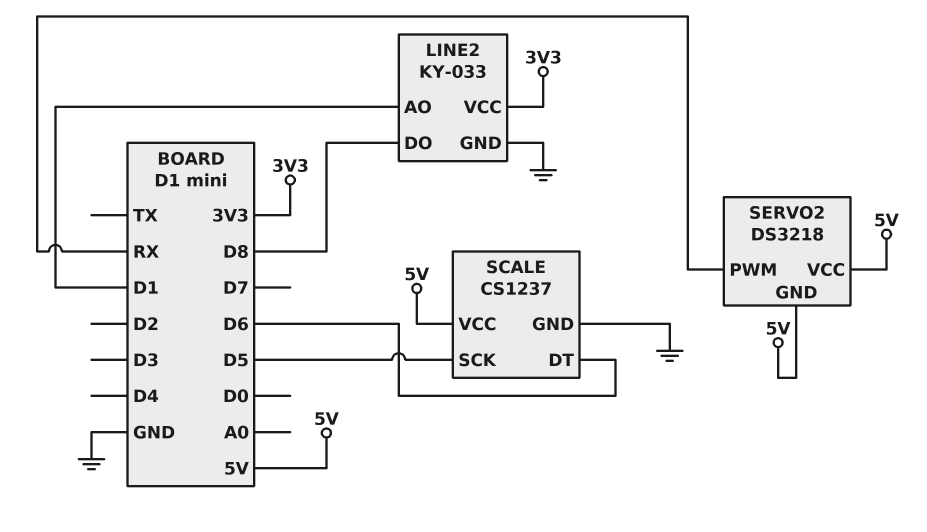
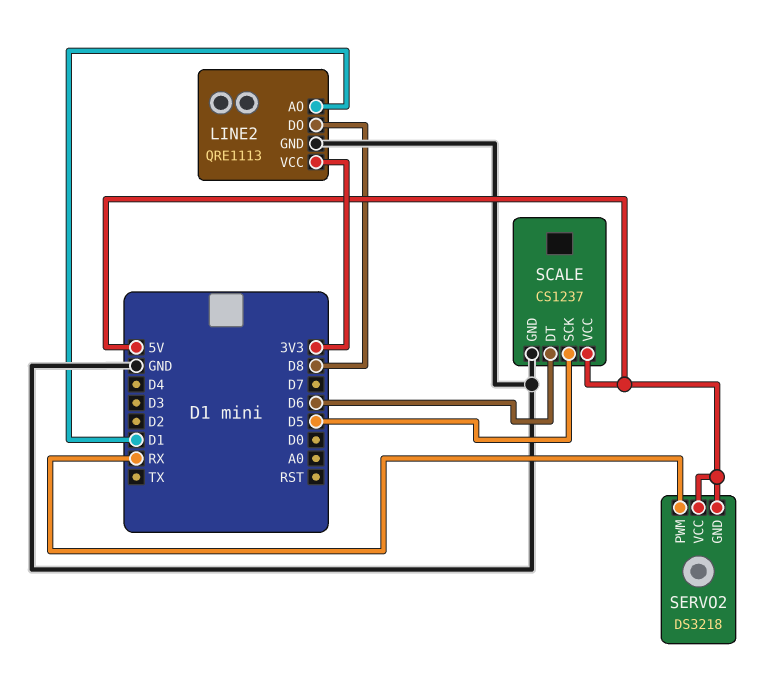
LINE2: KY-033 -> QRE1113

